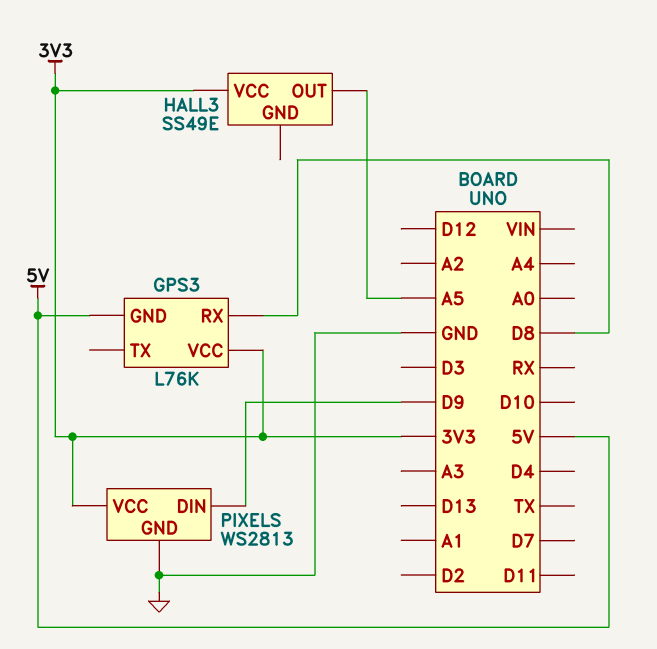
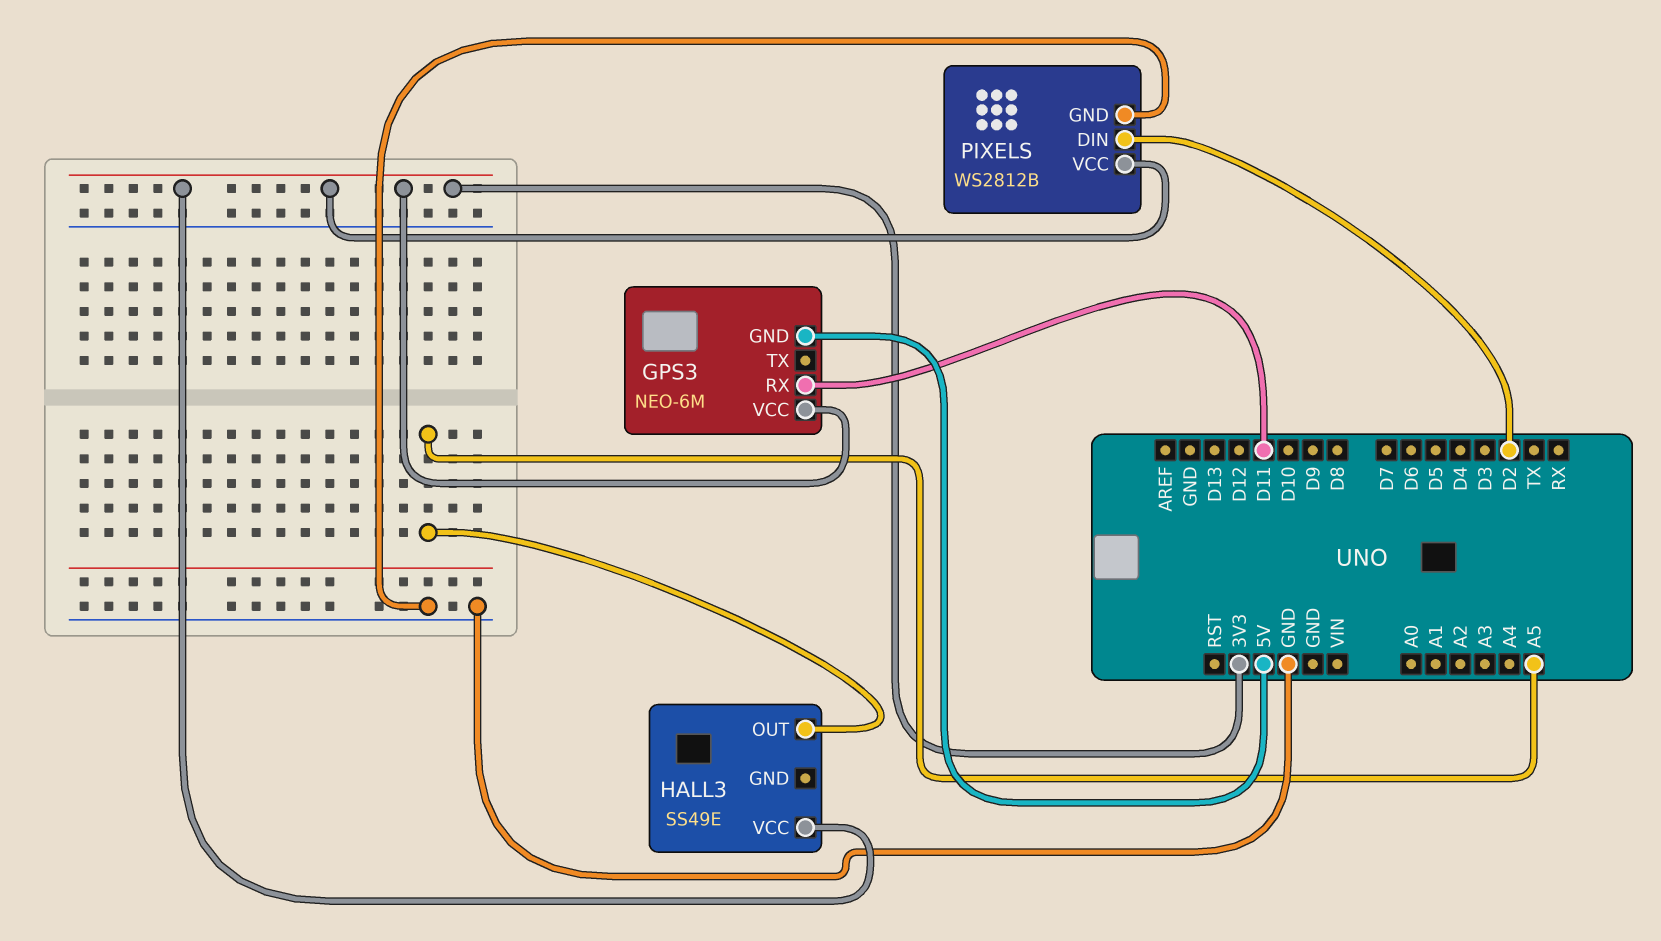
GPS3: L76K -> NEO-6M
GPS3 pin RX: D8 -> D11
PIXELS: WS2813 -> WS2812B
PIXELS pin DIN: D9 -> D2

